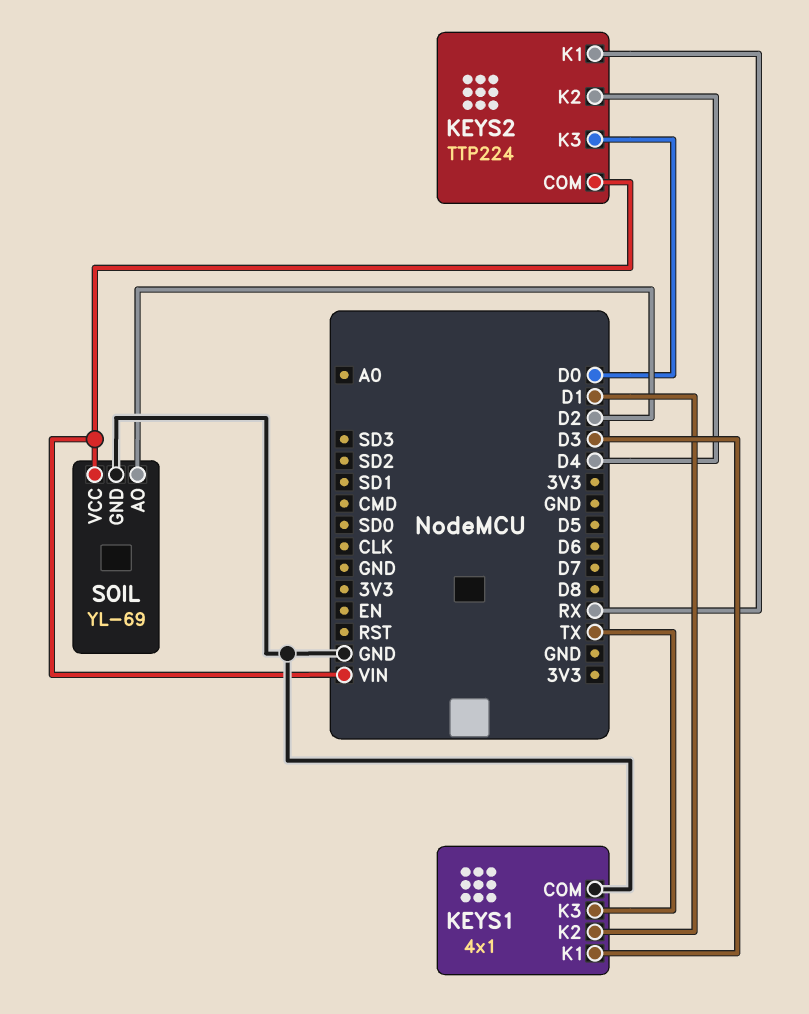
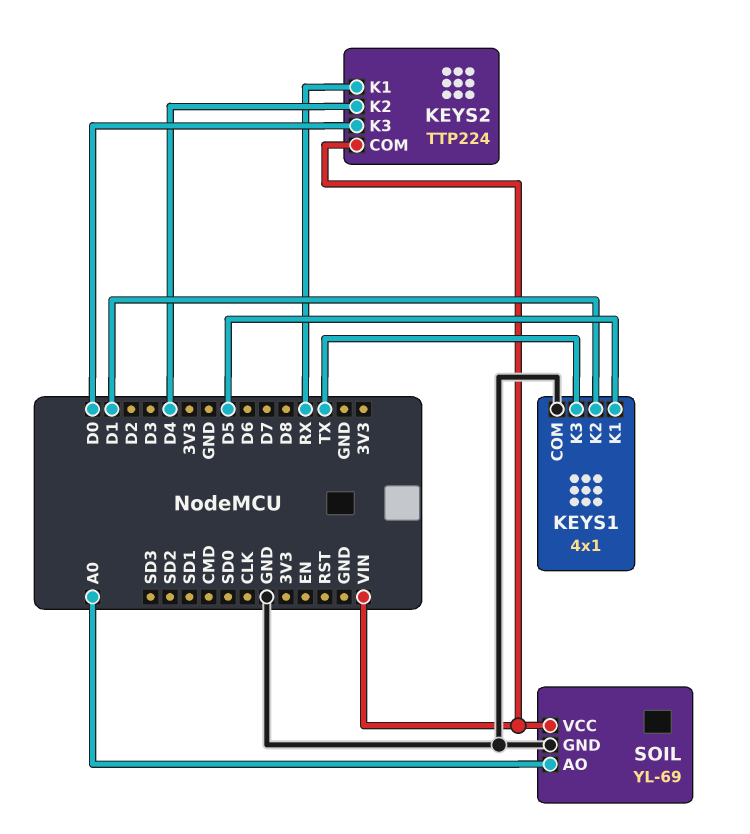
KEYS1 pin K1: D3 -> D5
SOIL pin AO: D2 -> A0

